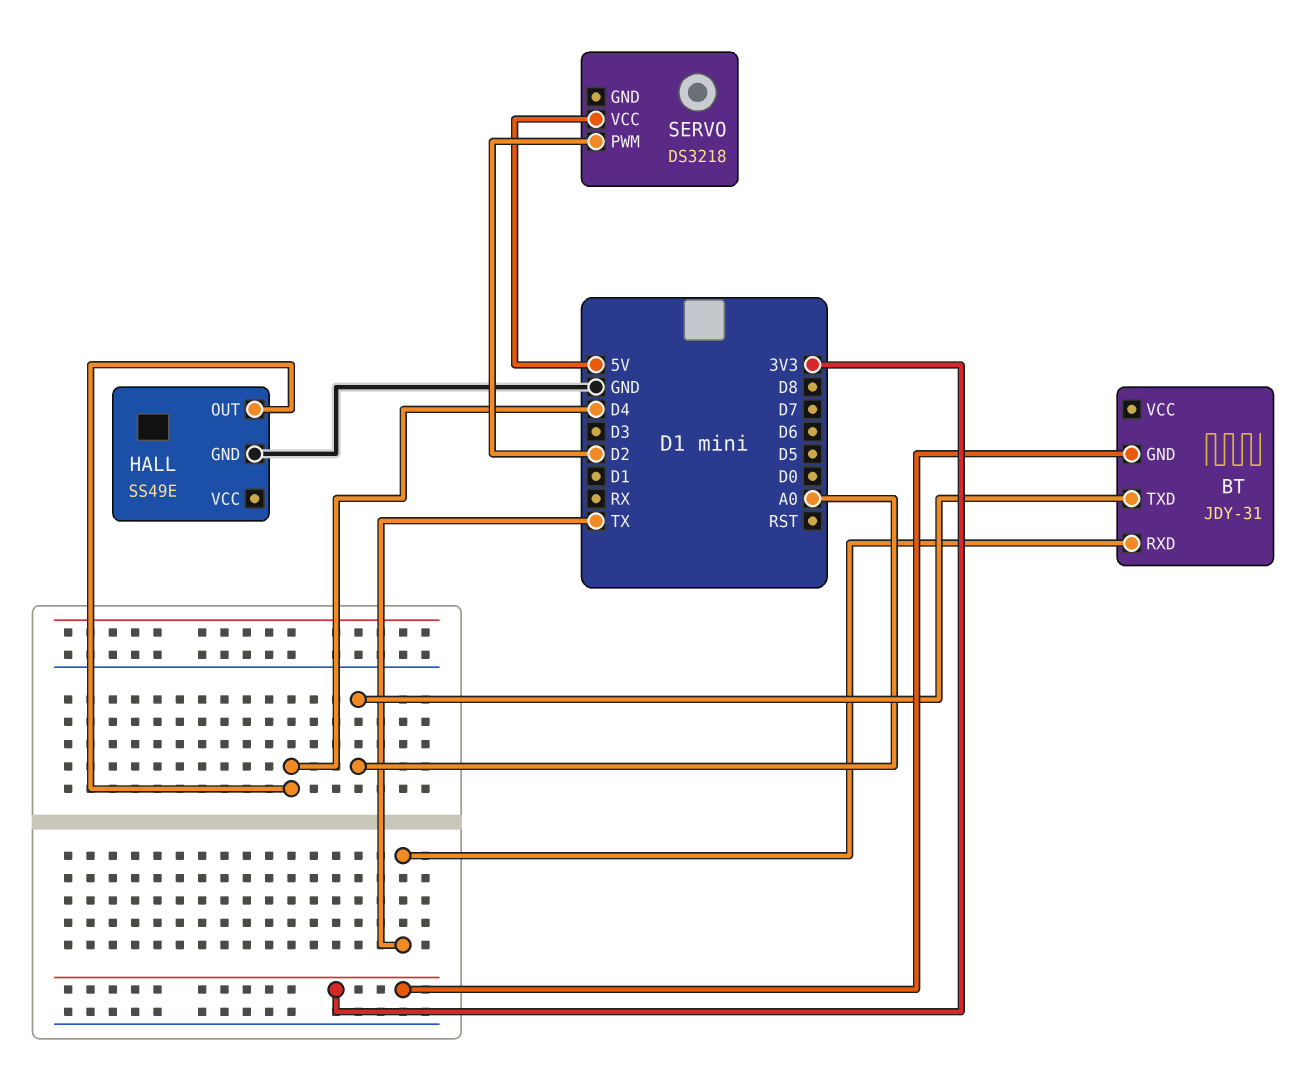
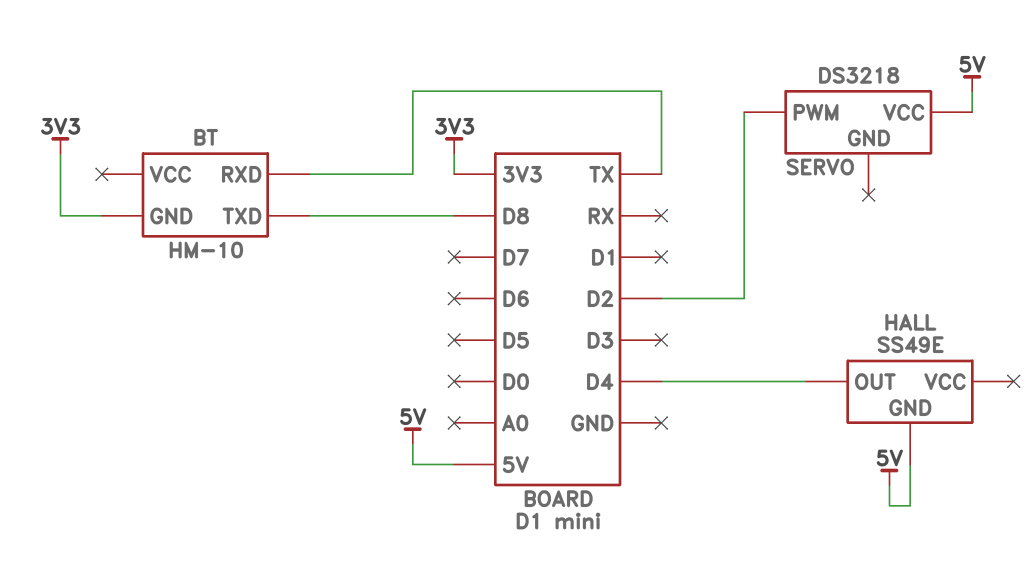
BT: JDY-31 -> HM-10
BT pin TXD: A0 -> D8
HALL pin GND: GND -> 5V

